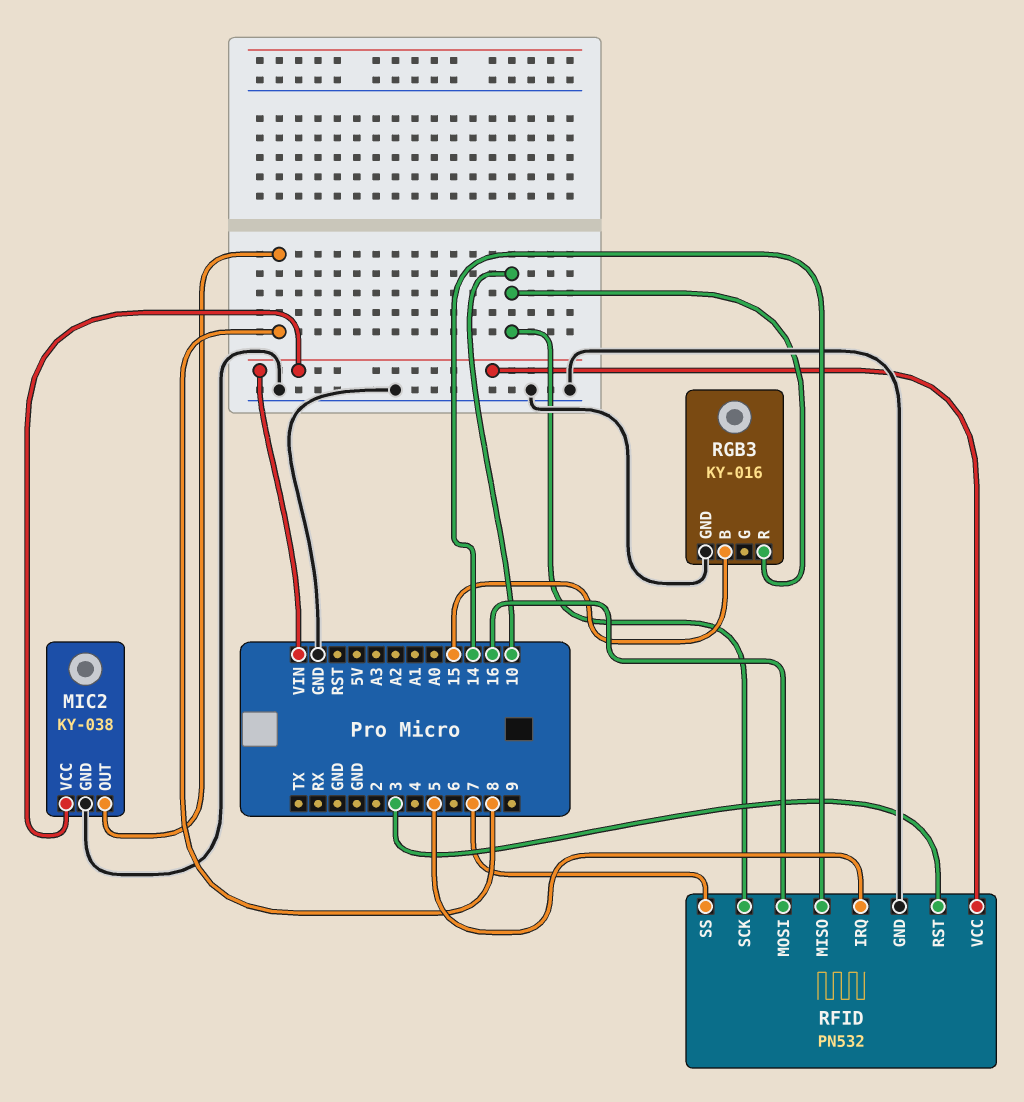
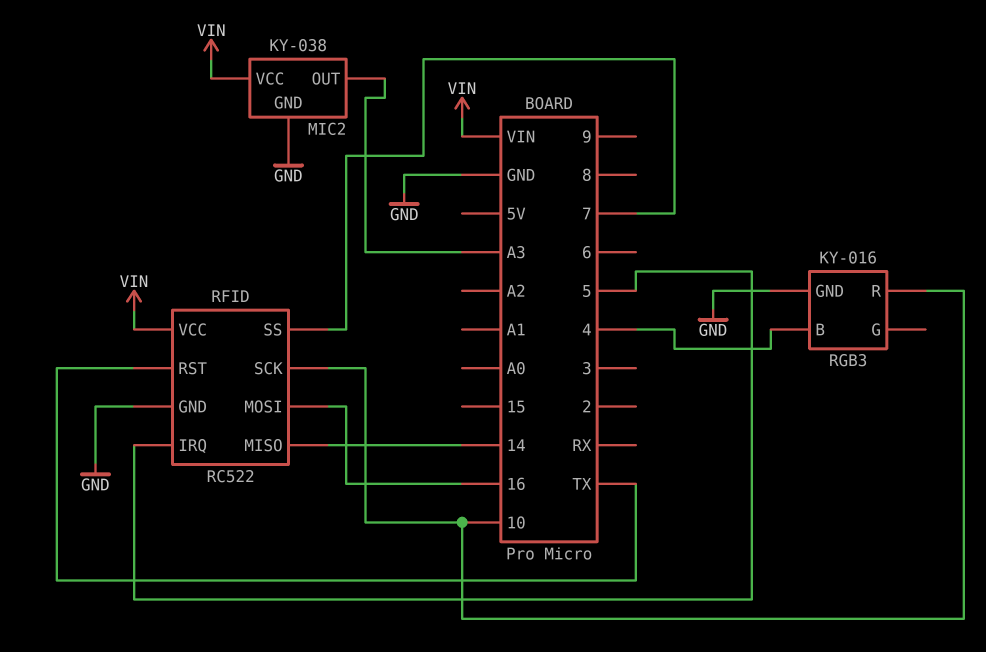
MIC2 pin OUT: 8 -> A3
RFID: PN532 -> RC522
RFID pin RST: 3 -> TX
RGB3 pin B: 15 -> 4

